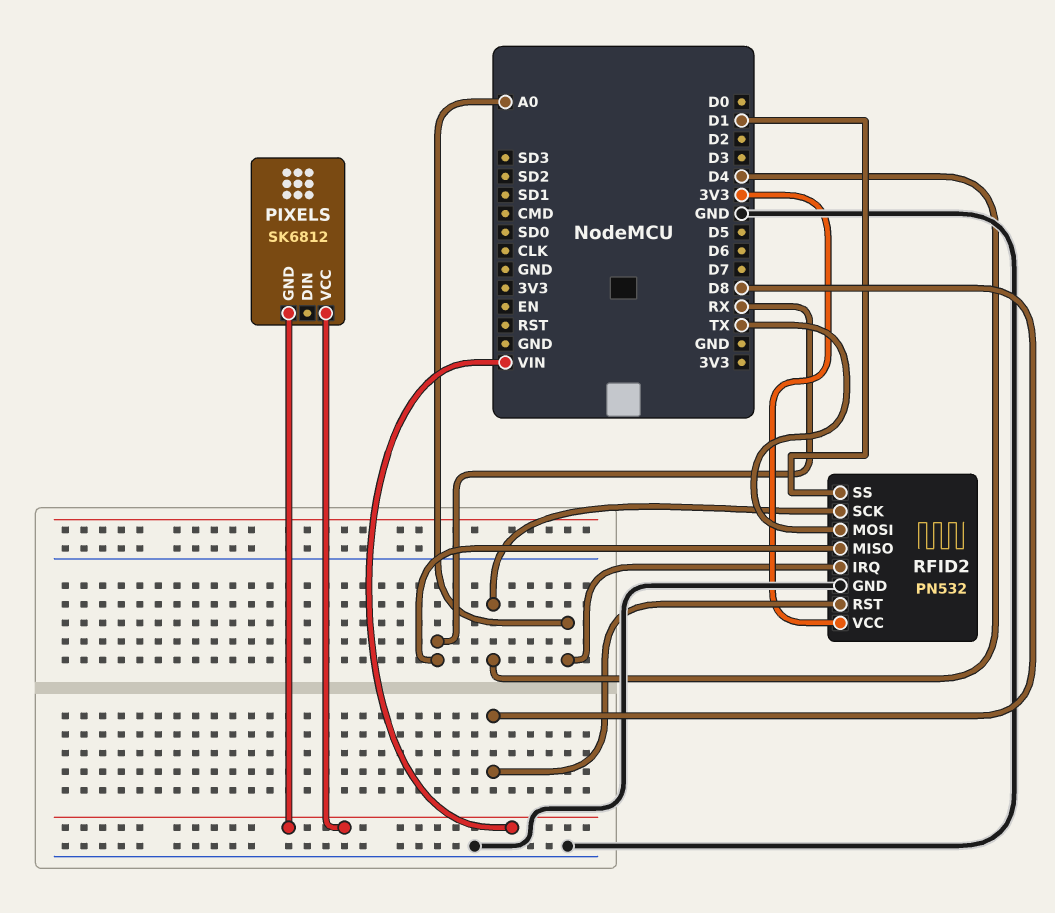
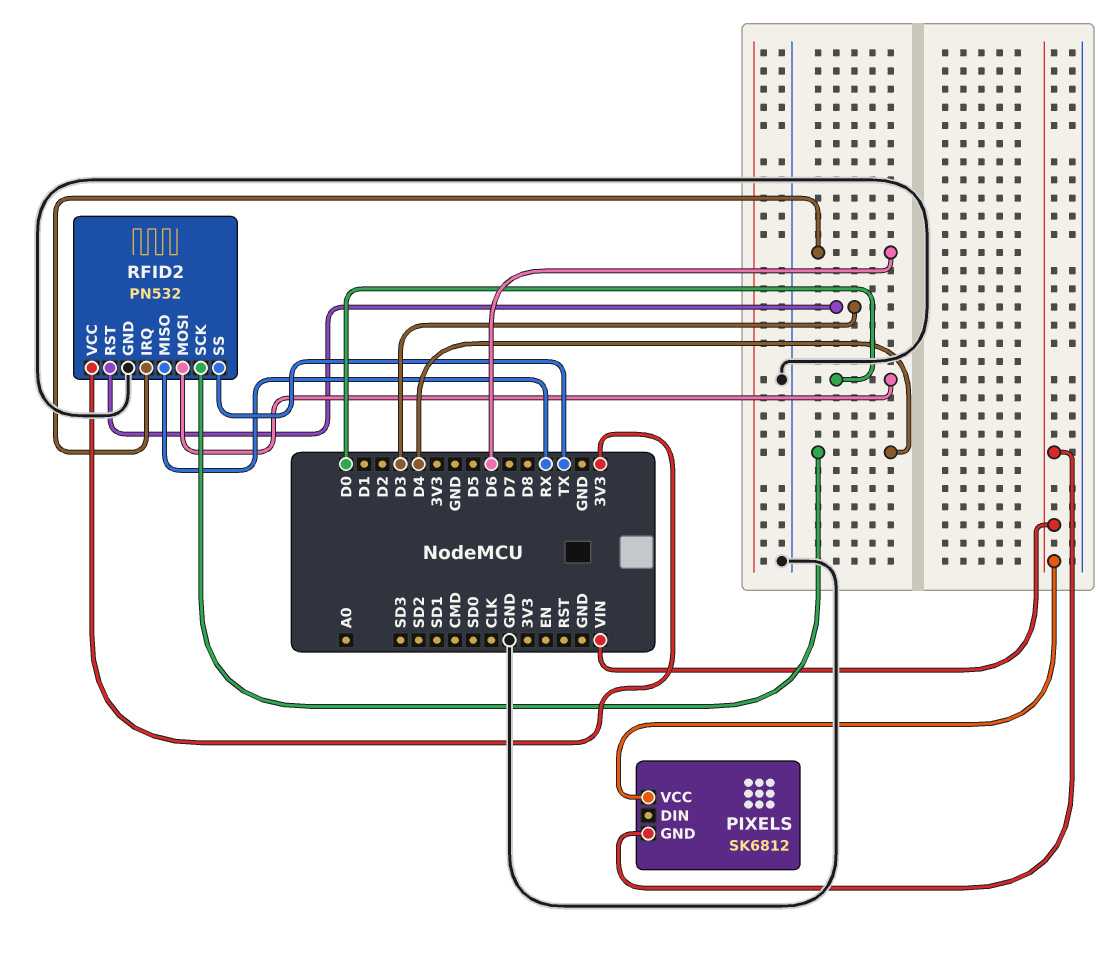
RFID2 pin IRQ: A0 -> D6
RFID2 pin MOSI: TX -> D0
RFID2 pin RST: D8 -> D3
RFID2 pin SS: D1 -> TX

